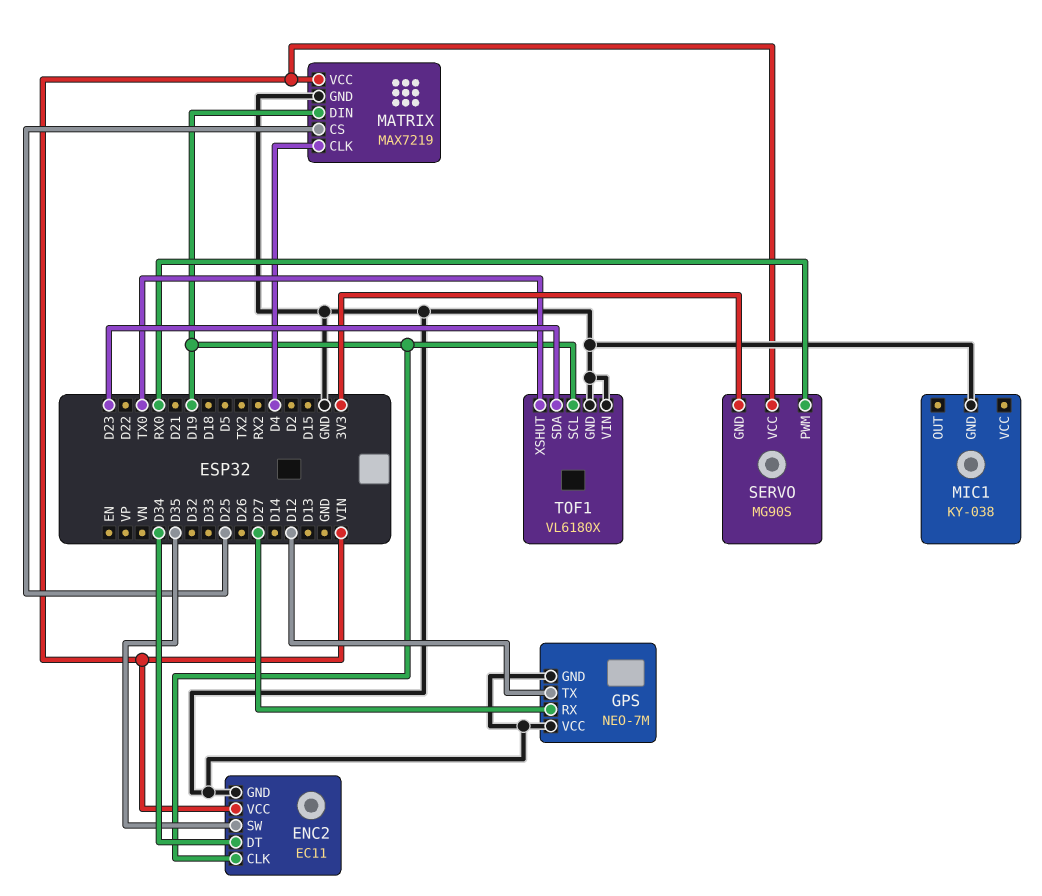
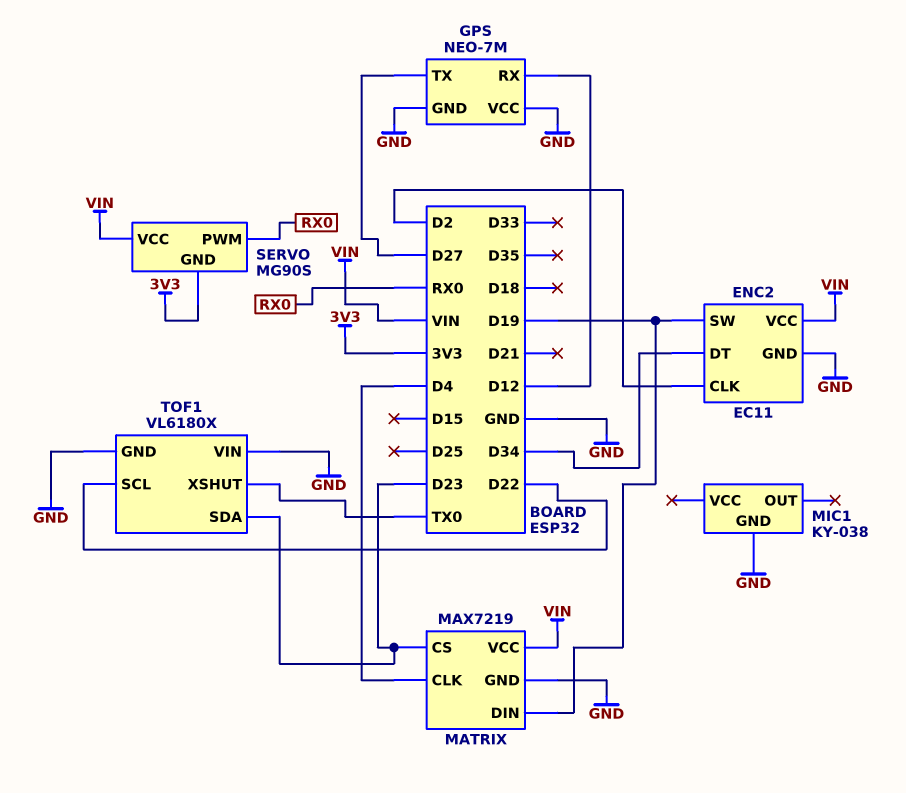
ENC2 pin CLK: D19 -> D2
ENC2 pin SW: D35 -> D19
GPS pin RX: D27 -> D12
GPS pin TX: D12 -> D27
MATRIX pin CS: D25 -> D23
TOF1 pin SCL: D19 -> D22

